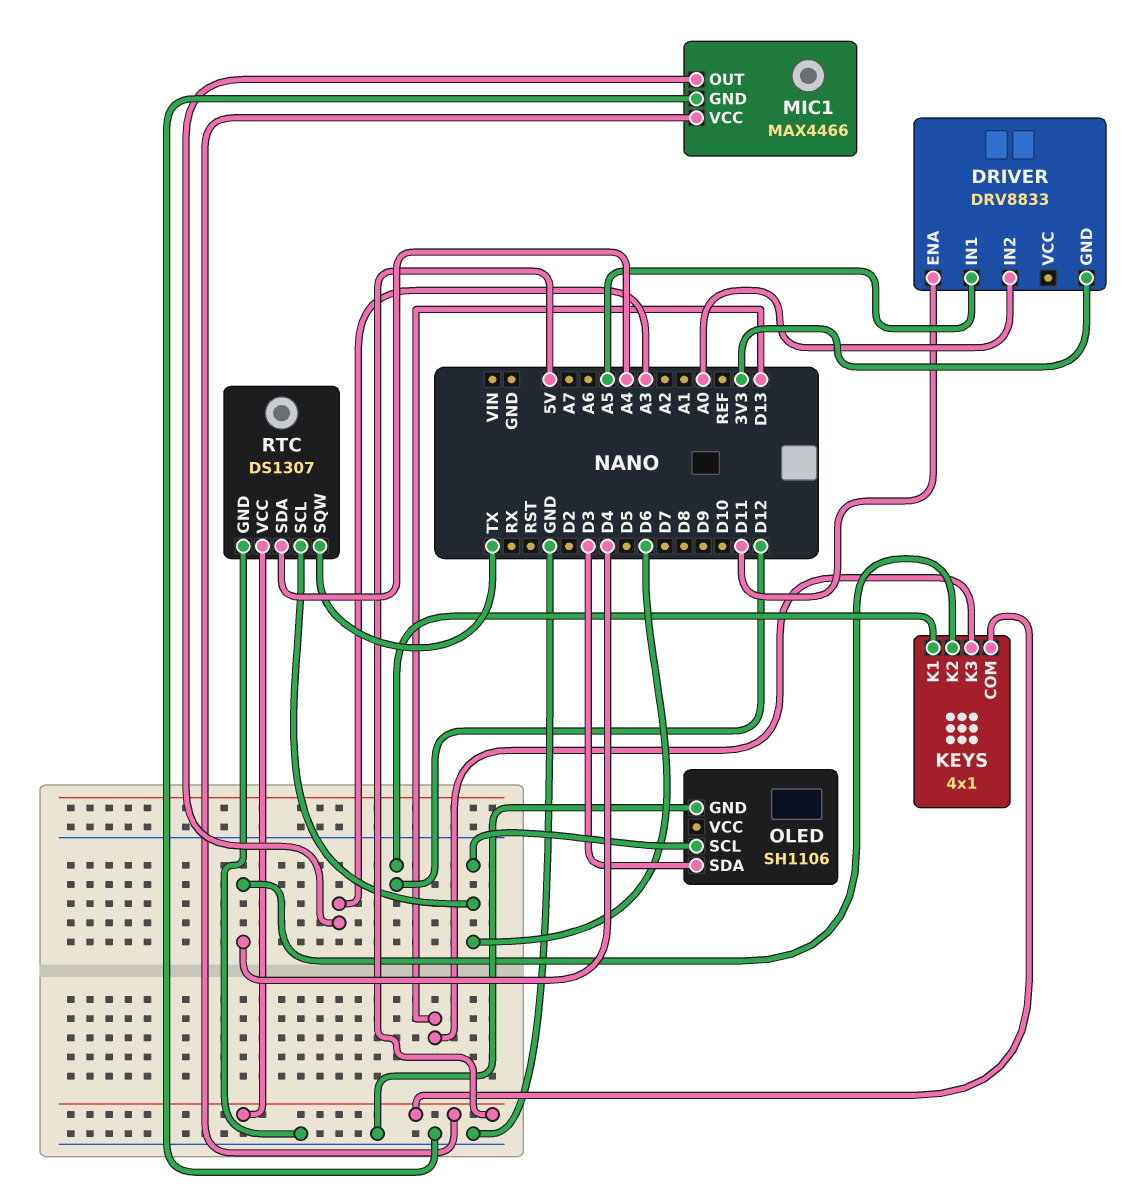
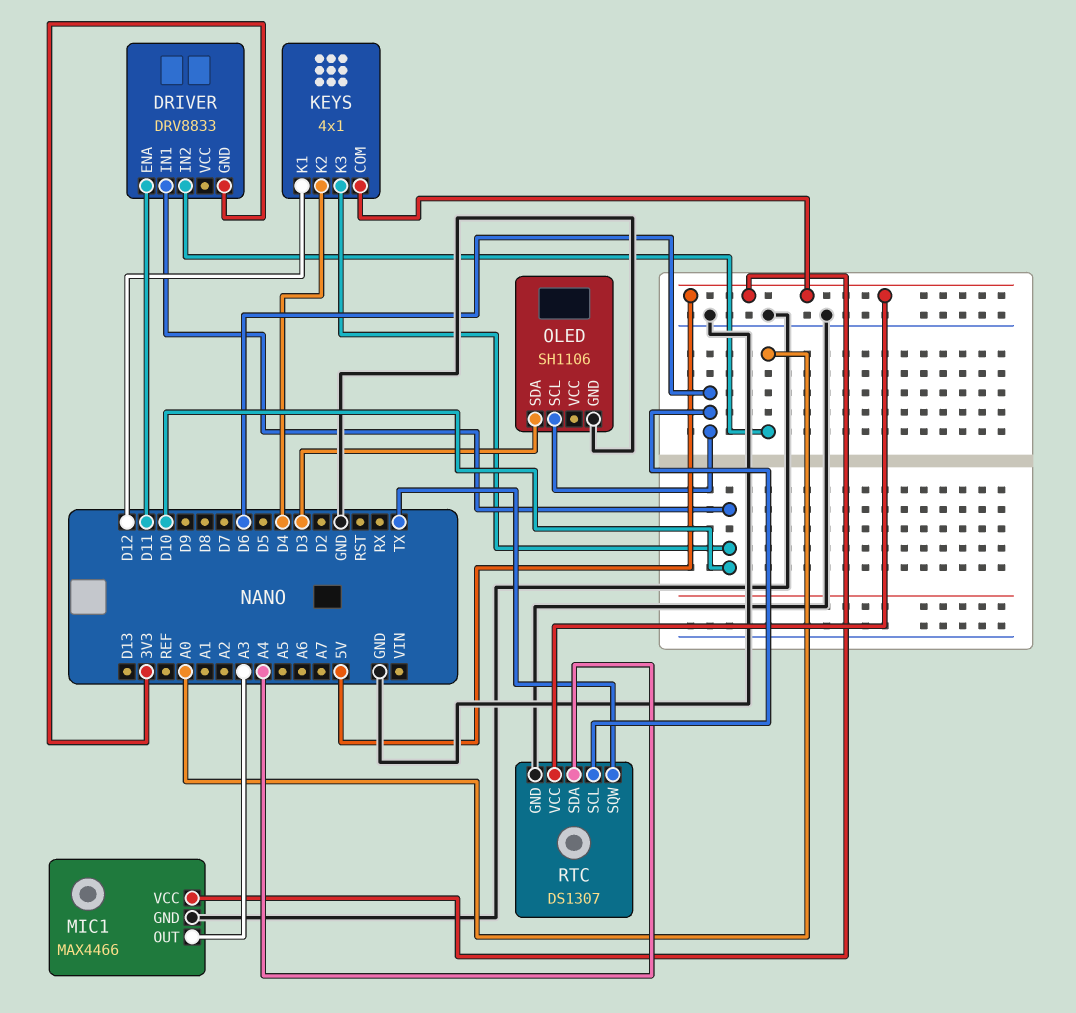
DRIVER pin IN1: A5 -> D10
KEYS pin K3: D13 -> D10

